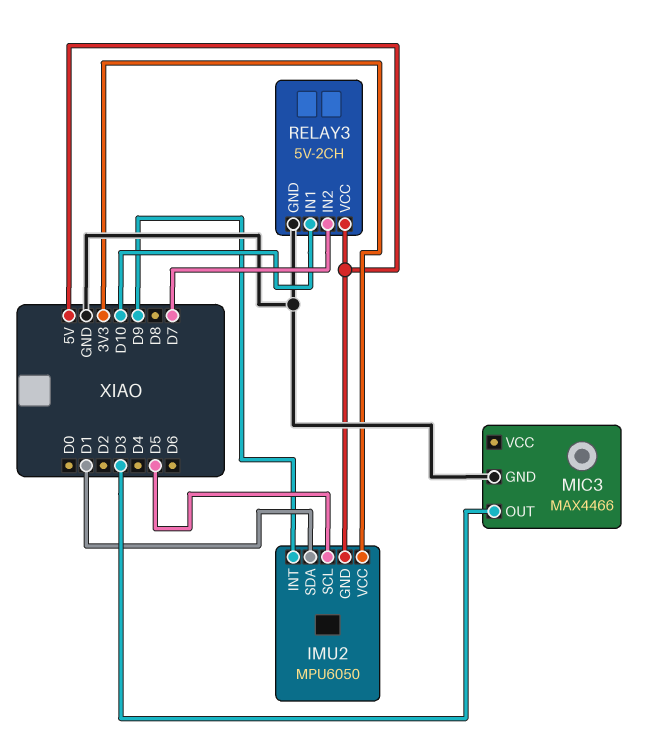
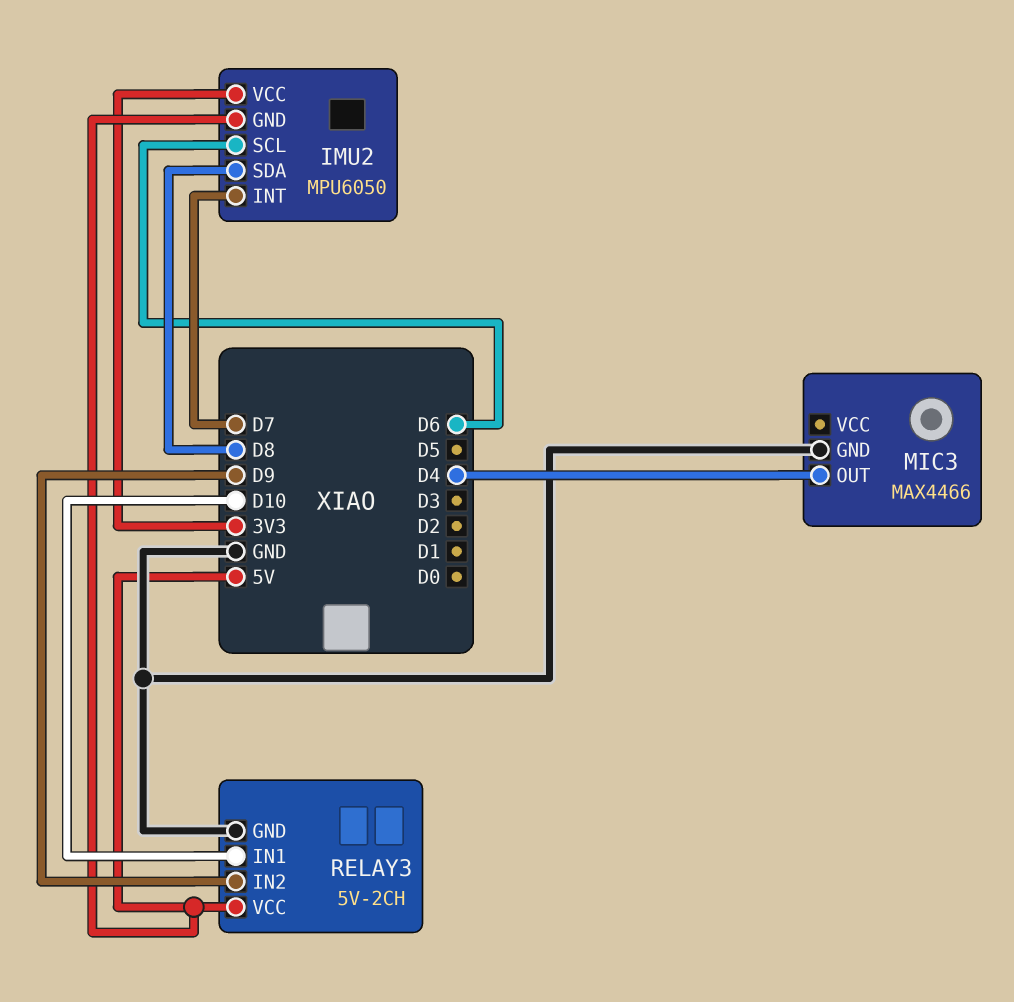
IMU2 pin INT: D9 -> D7
IMU2 pin SCL: D5 -> D6
IMU2 pin SDA: D1 -> D8
MIC3 pin OUT: D3 -> D4
RELAY3 pin IN2: D7 -> D9

